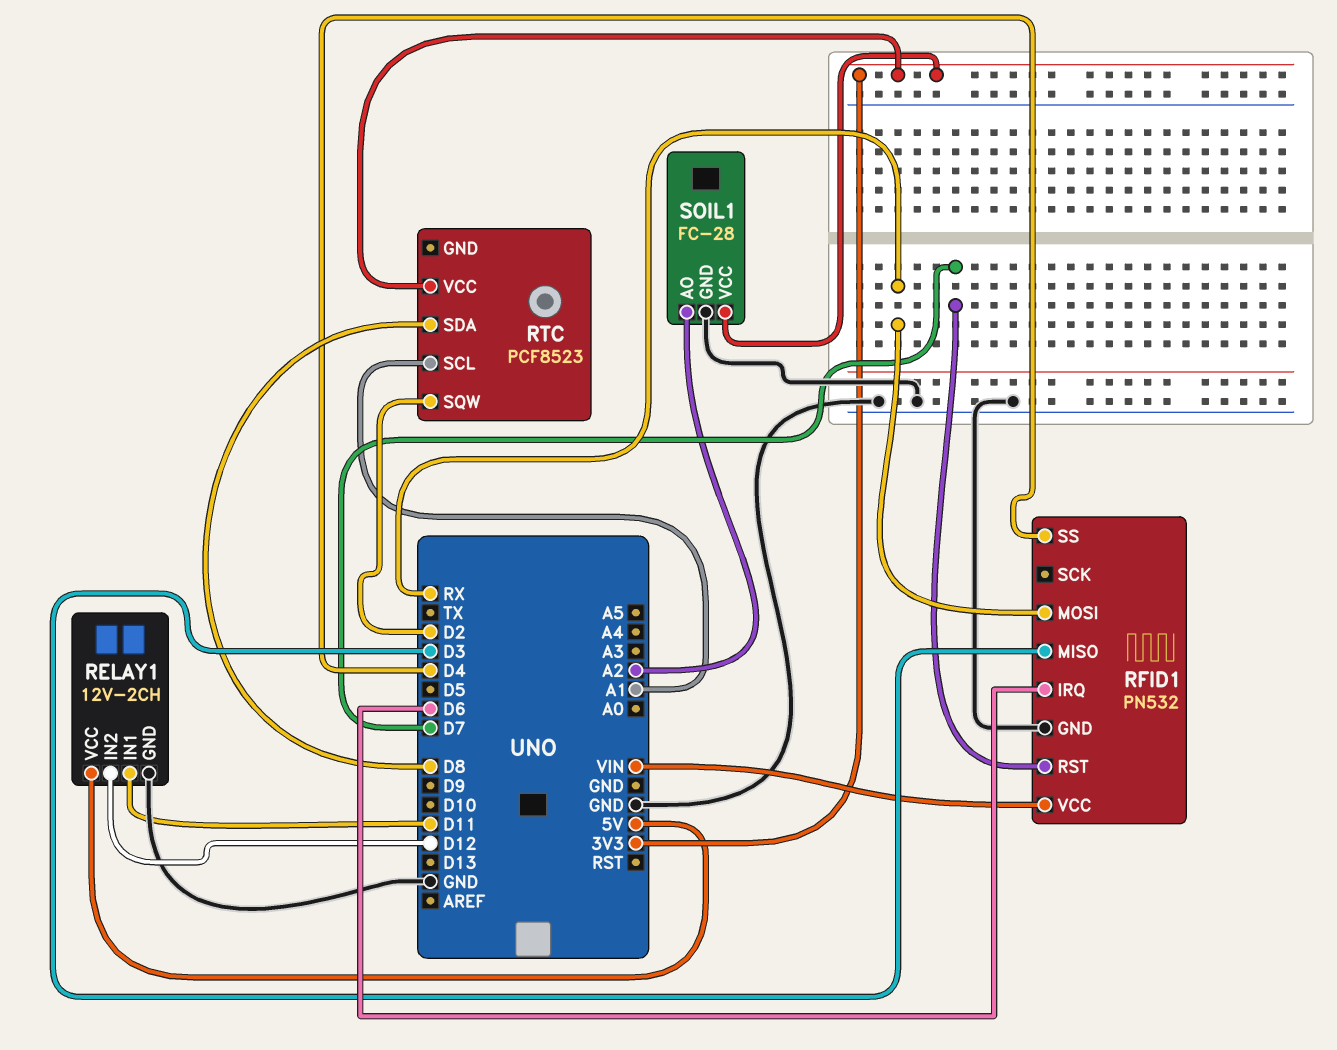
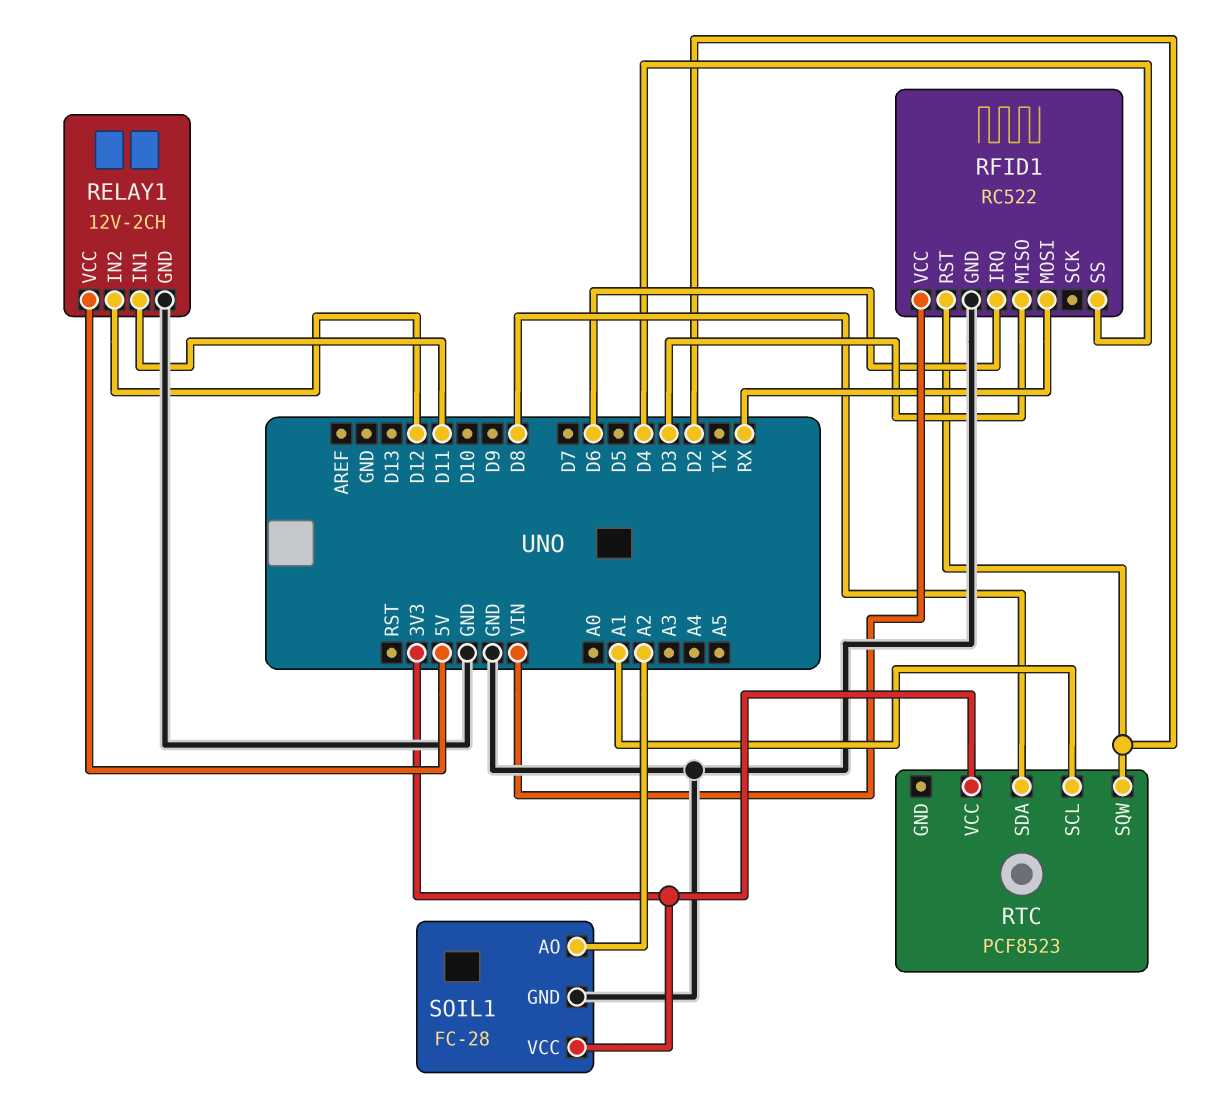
RFID1: PN532 -> RC522
RFID1 pin RST: D7 -> D2

